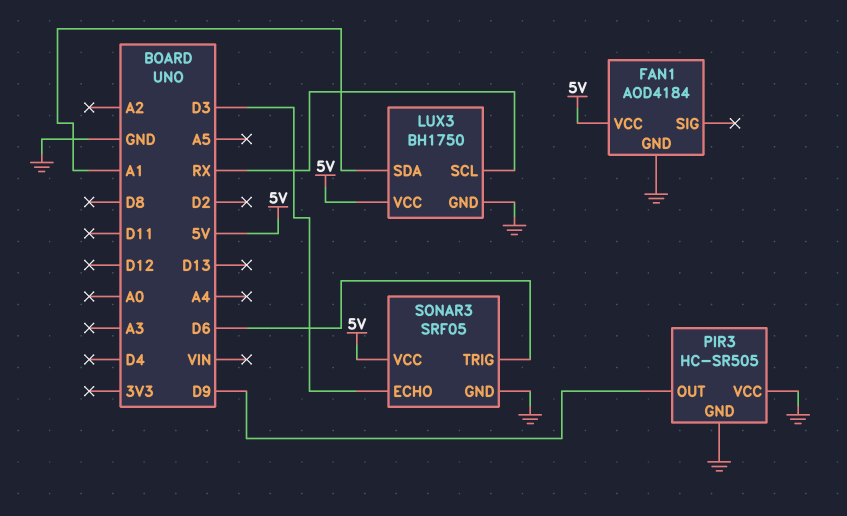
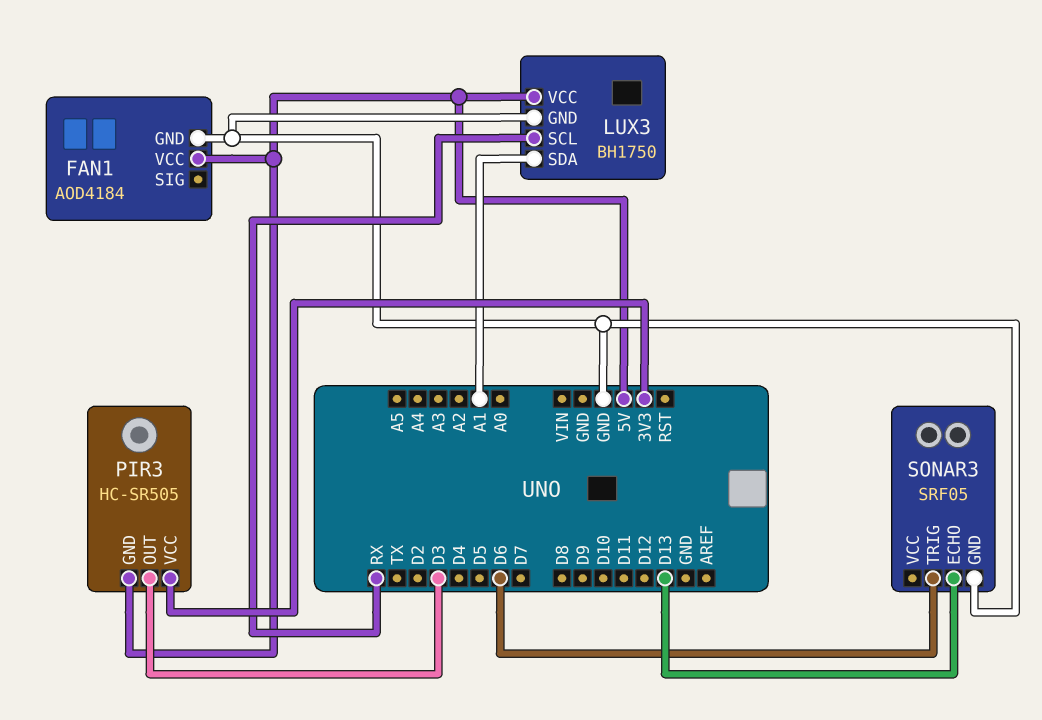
PIR3 pin GND: GND -> 5V
PIR3 pin OUT: D9 -> D3
PIR3 pin VCC: GND -> 3V3
SONAR3 pin ECHO: D3 -> D13
SONAR3 pin VCC: 5V -> none

